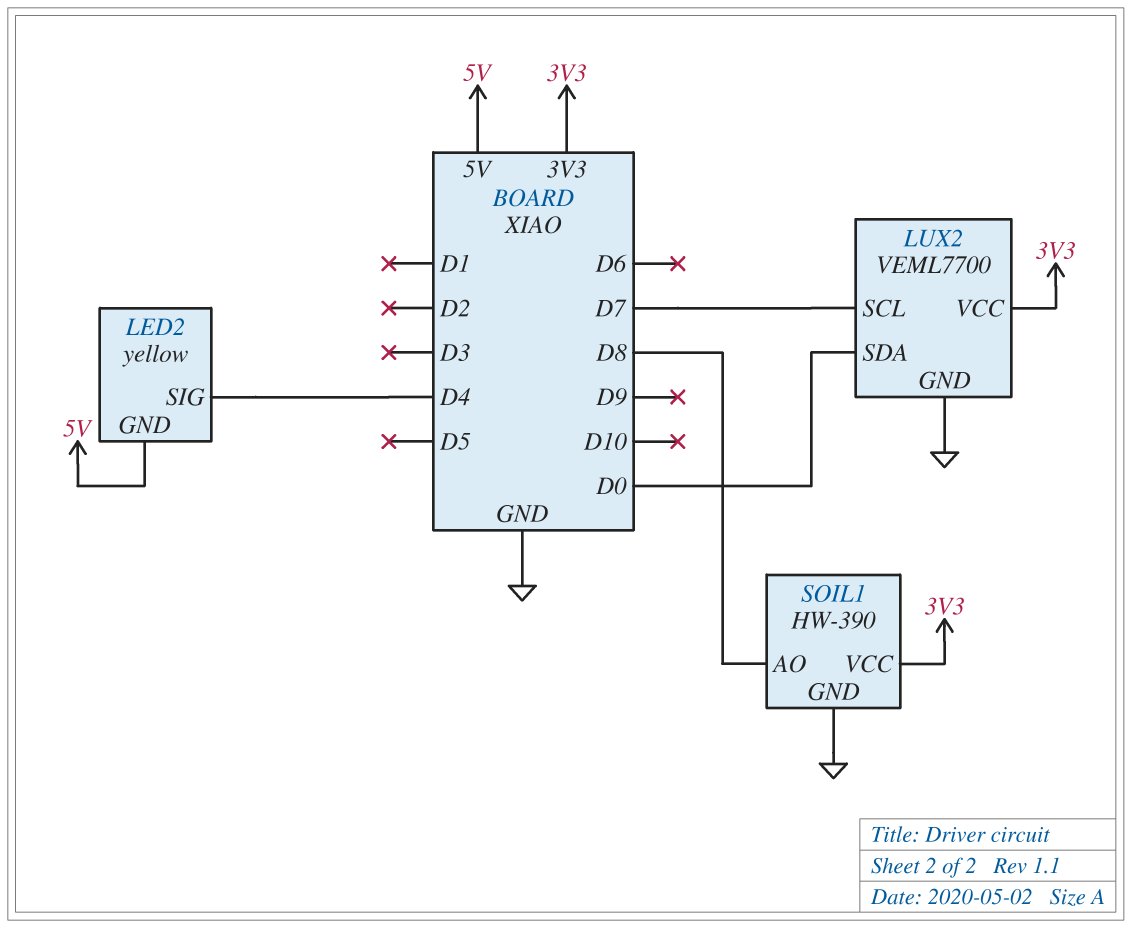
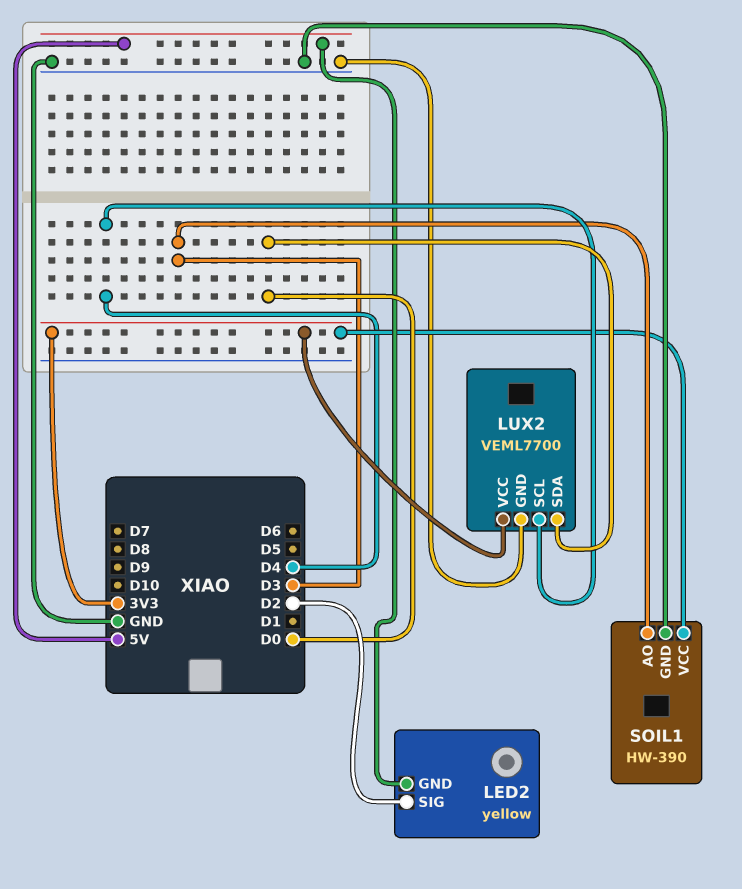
LED2 pin SIG: D4 -> D2
LUX2 pin SCL: D7 -> D4
SOIL1 pin AO: D8 -> D3

